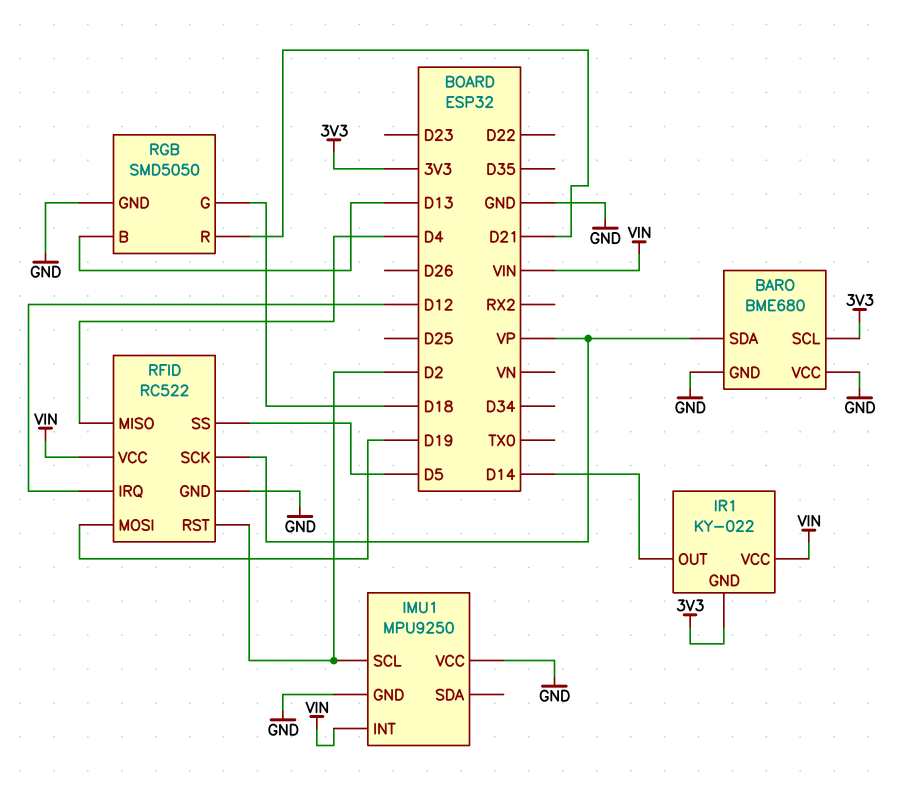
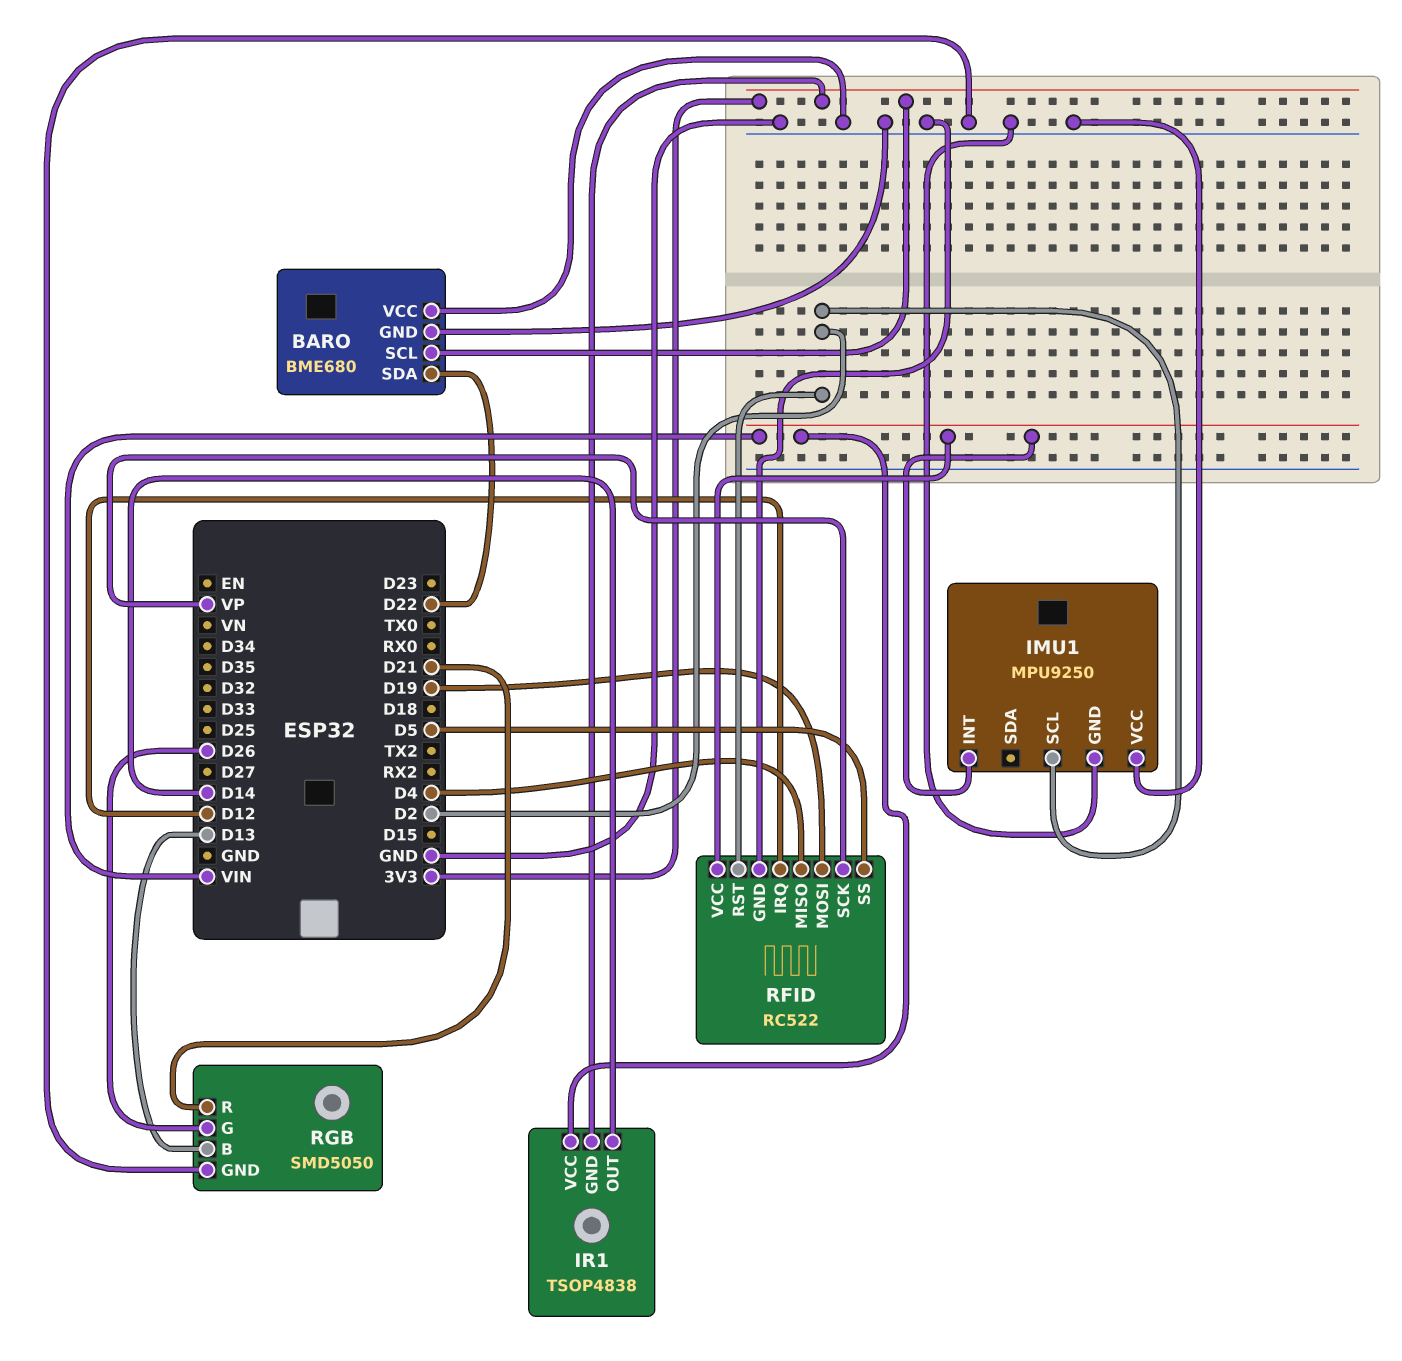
BARO pin SDA: VP -> D22
IR1: KY-022 -> TSOP4838
RGB pin G: D18 -> D26

